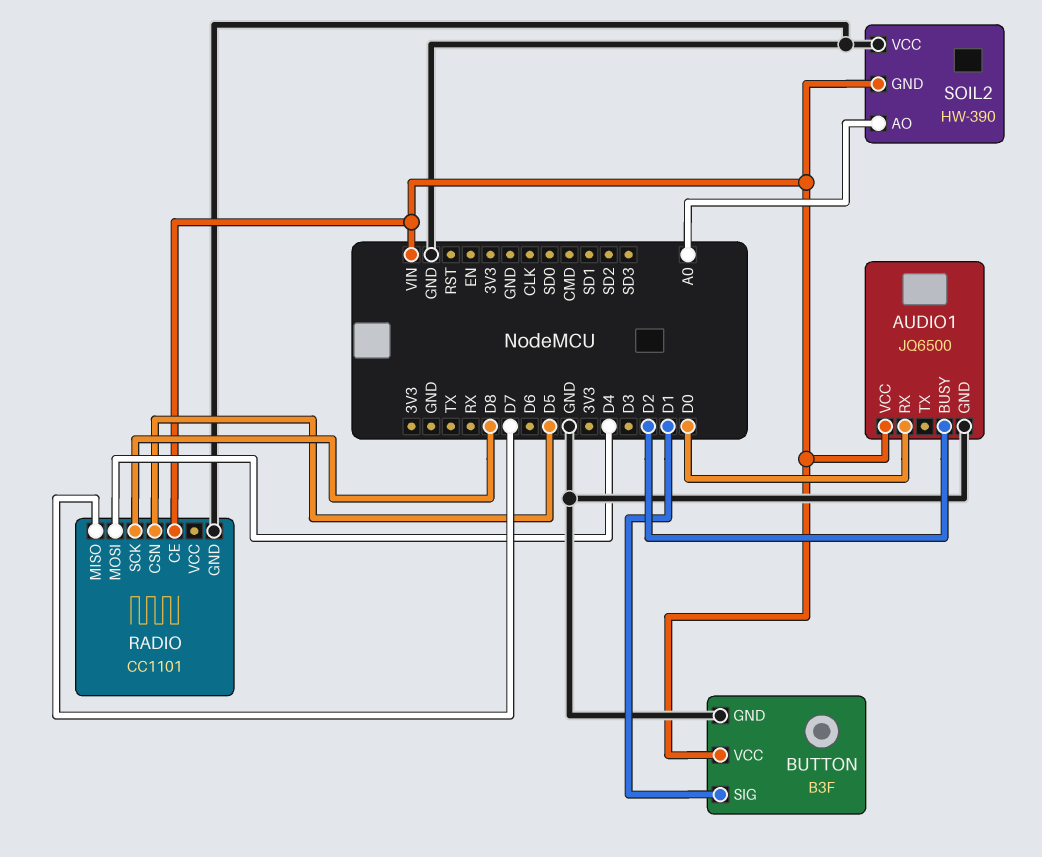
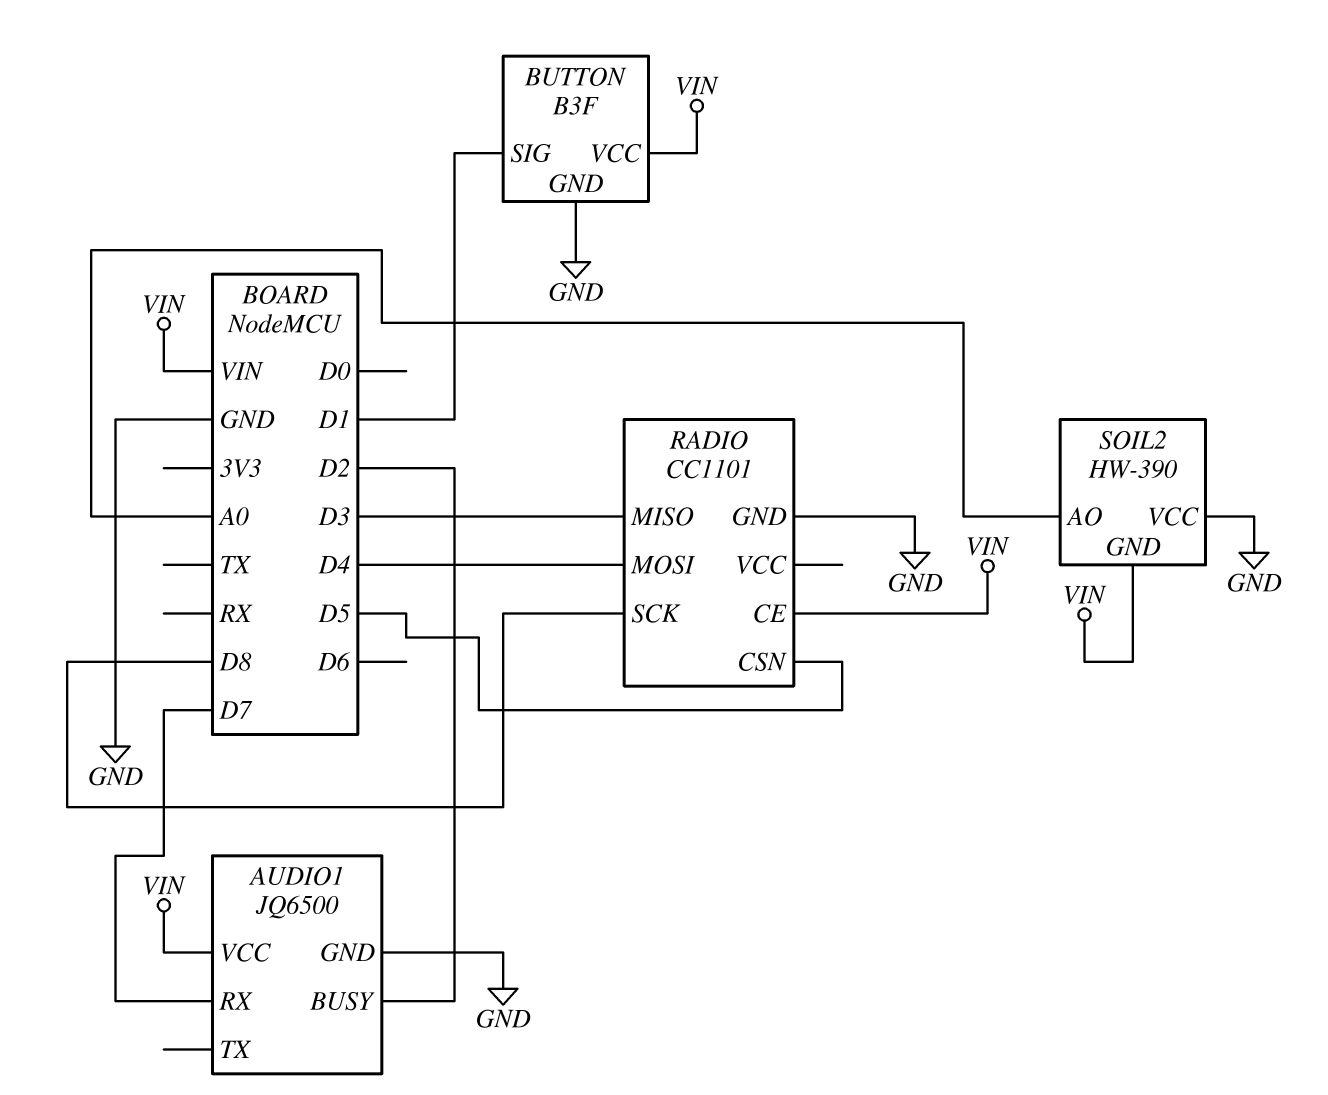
AUDIO1 pin RX: D0 -> D7
RADIO pin MISO: D7 -> D3

